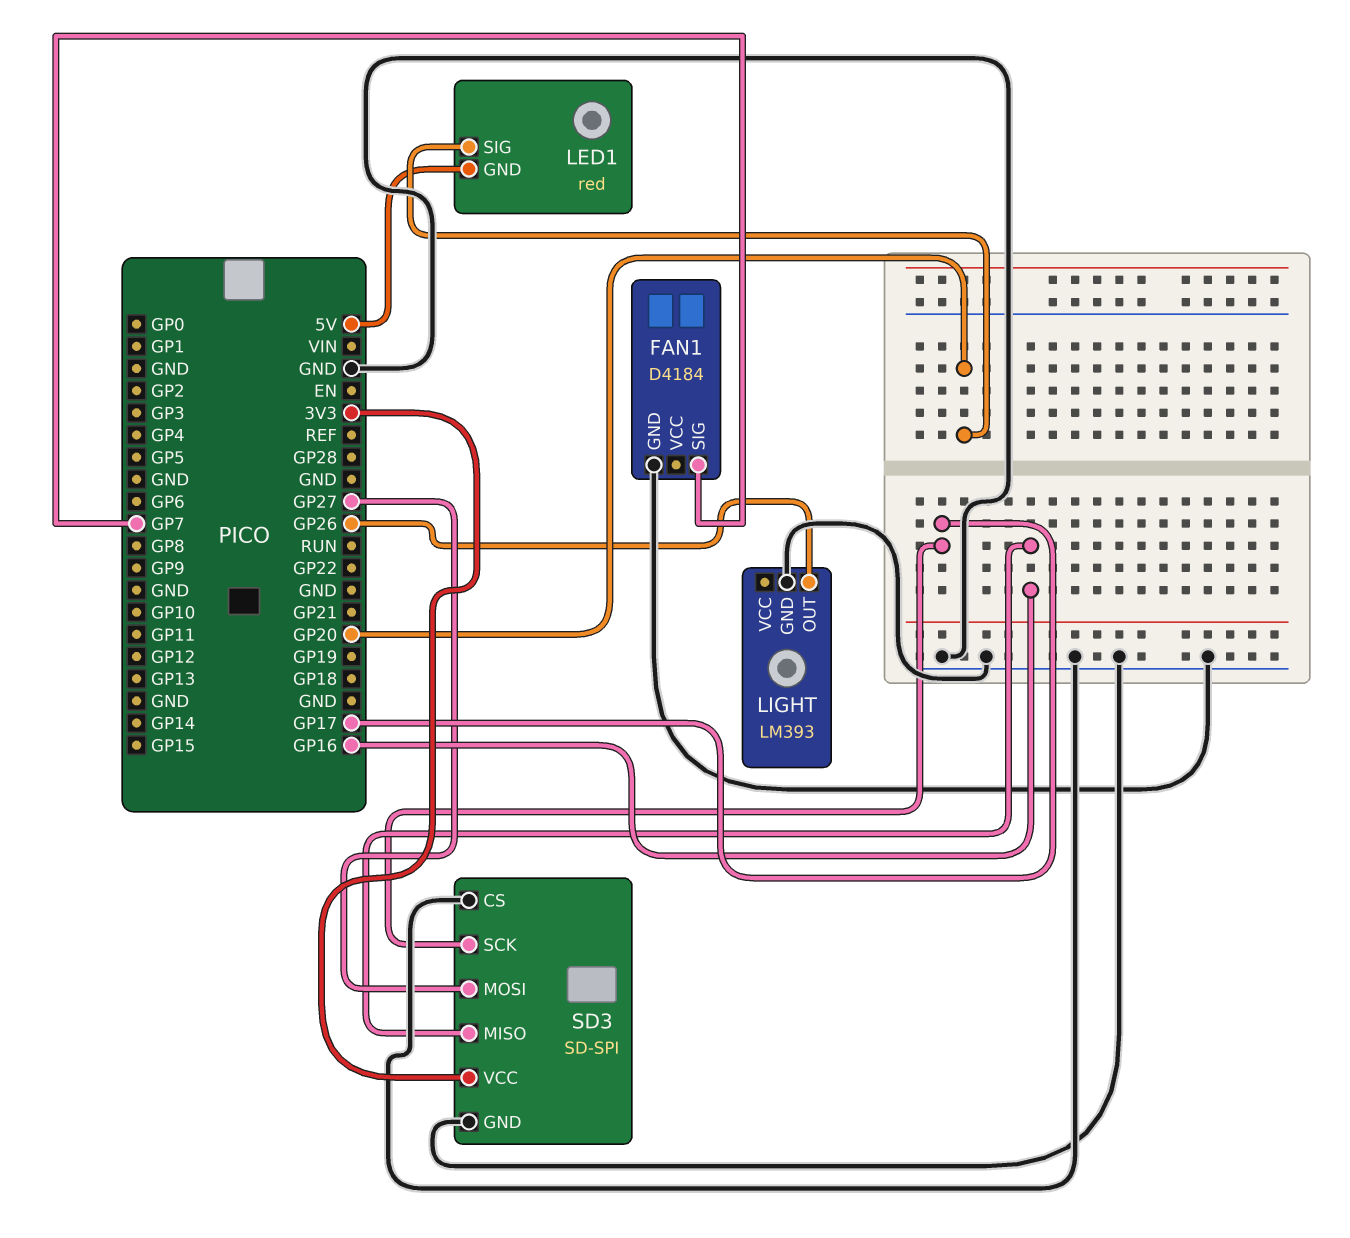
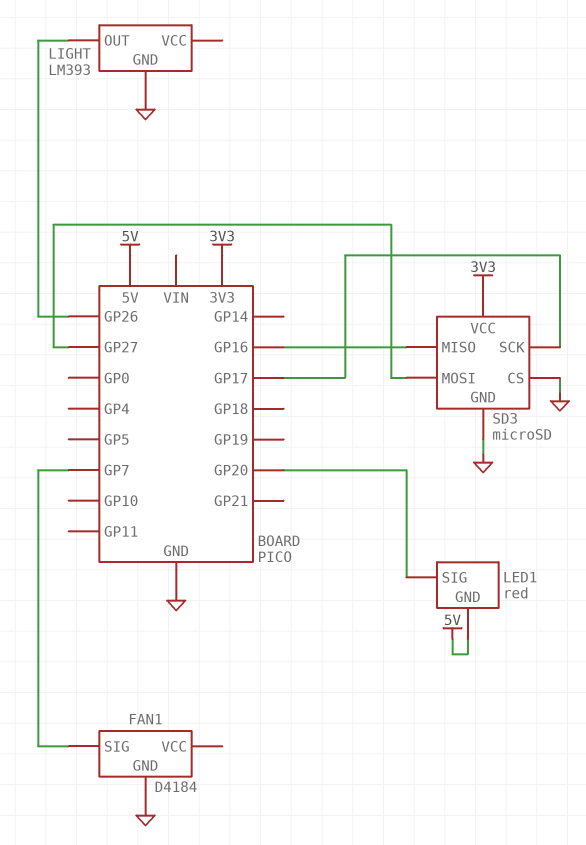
SD3: SD-SPI -> microSD

